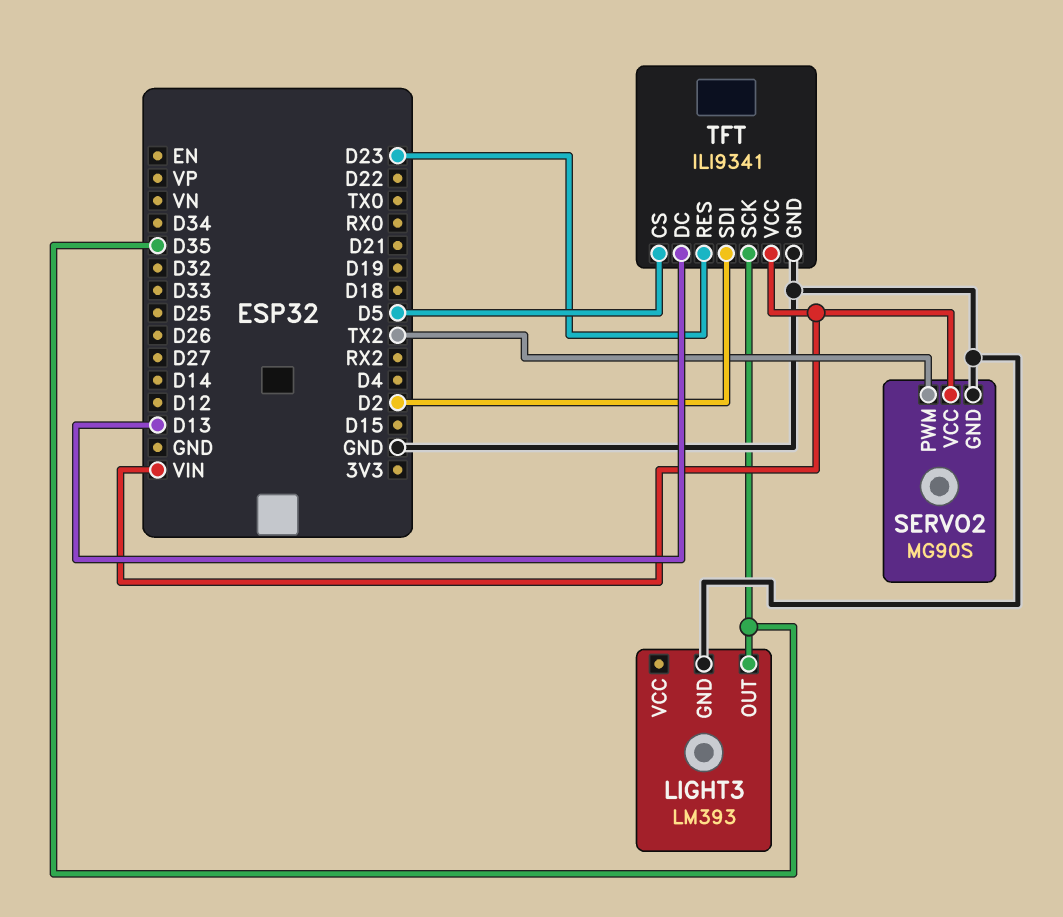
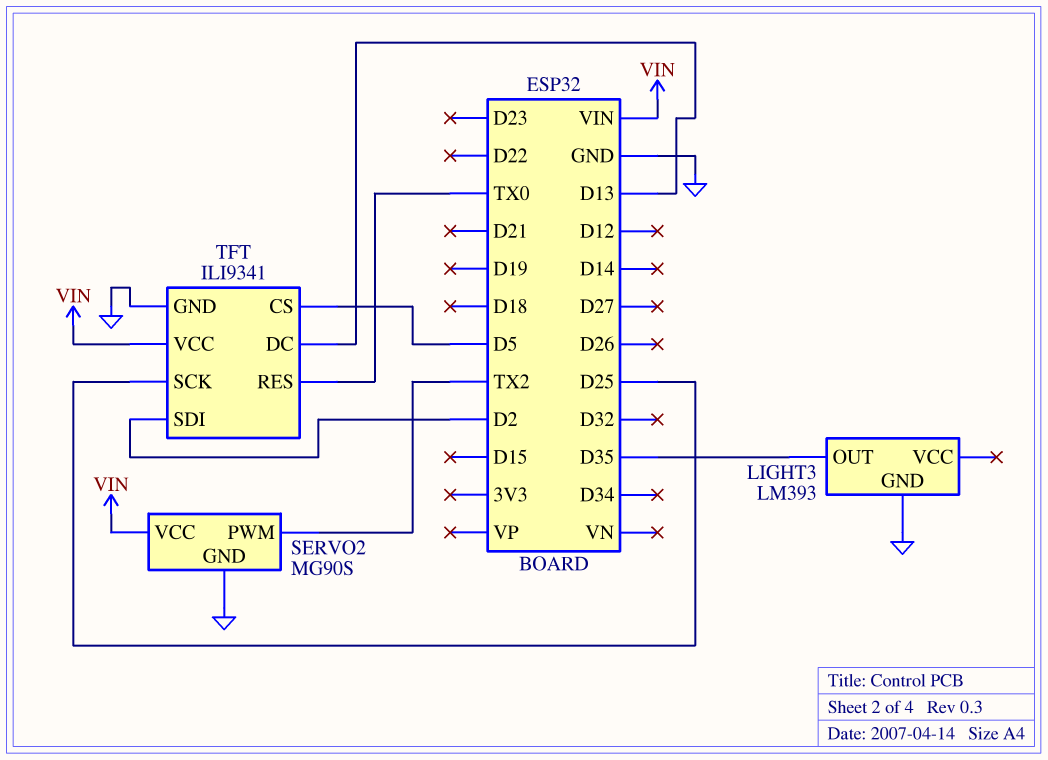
TFT pin RES: D23 -> TX0
TFT pin SCK: D35 -> D25

